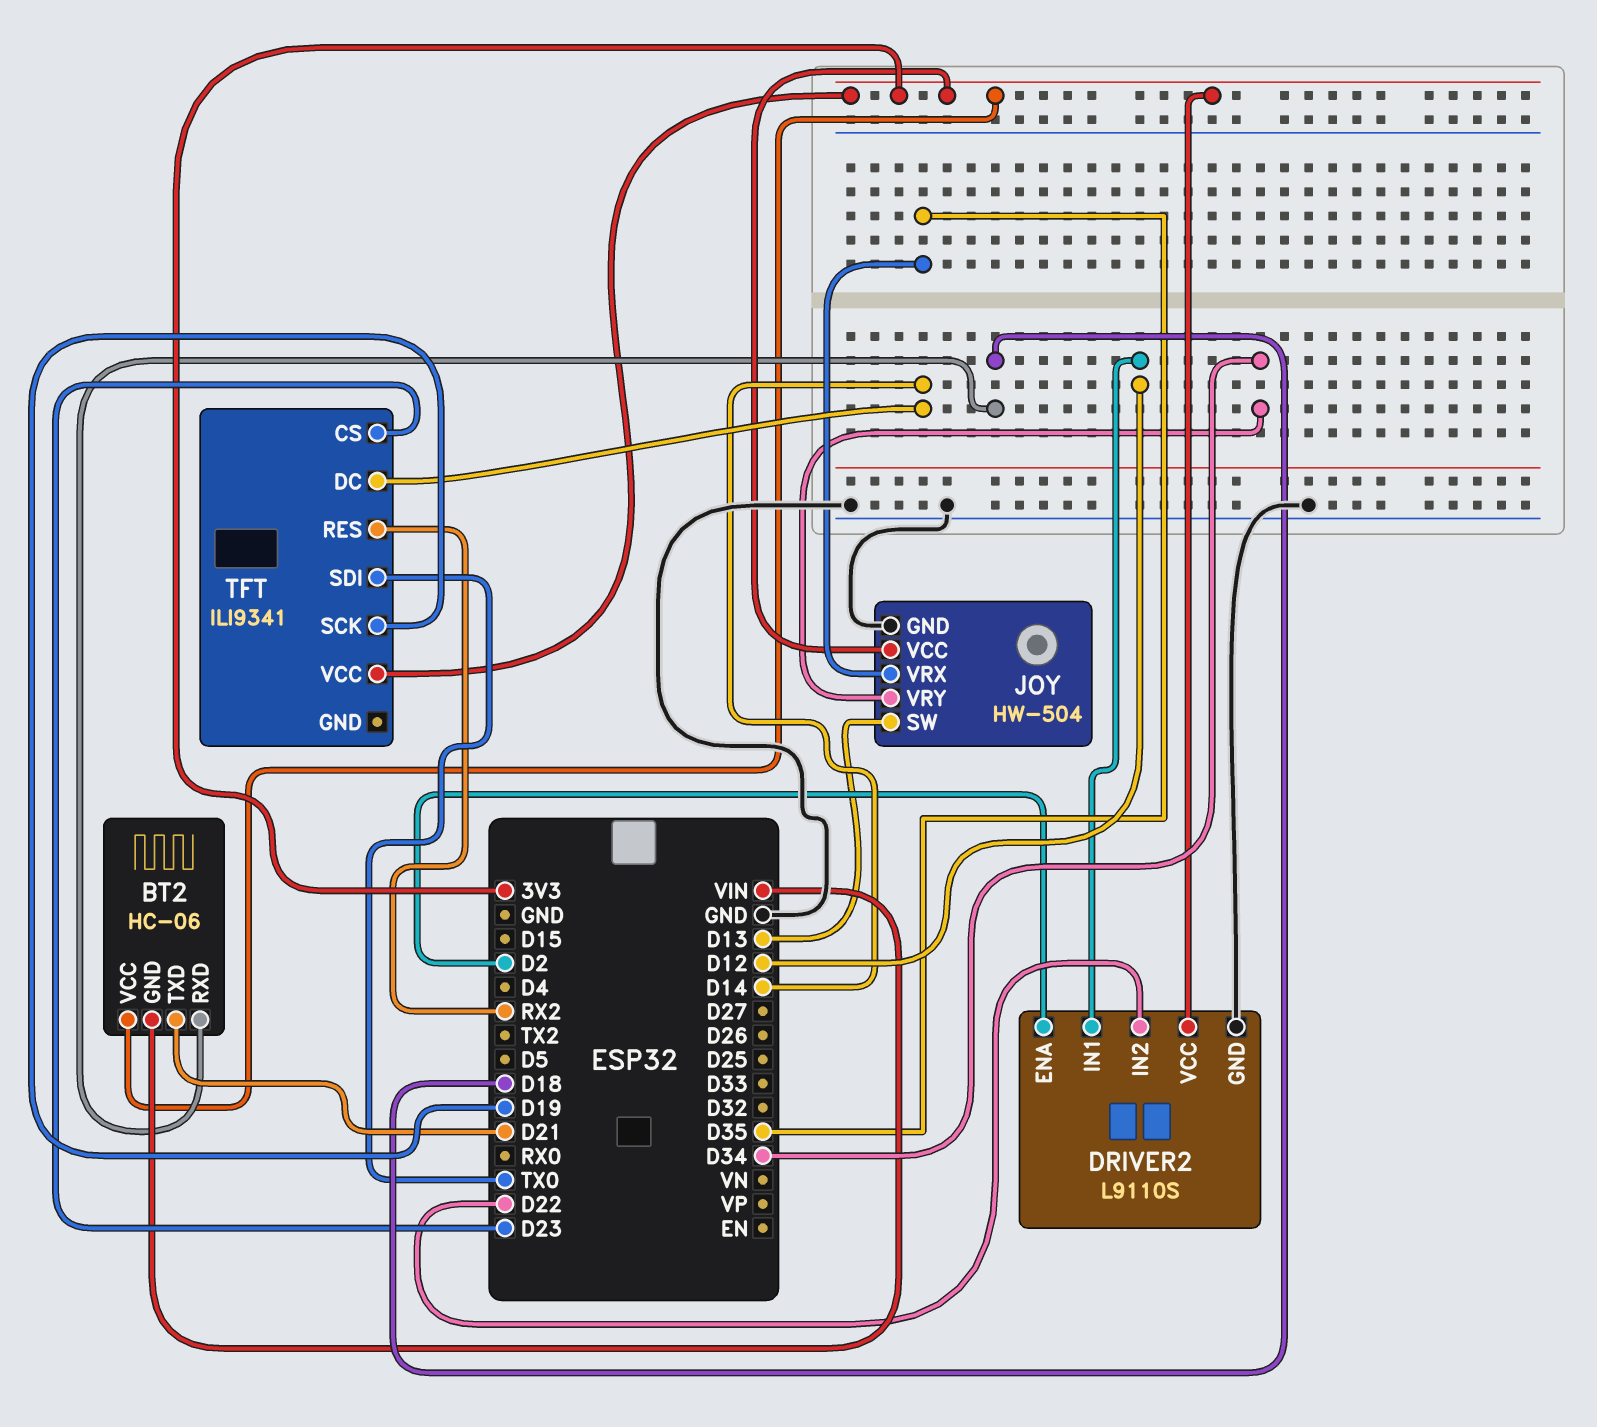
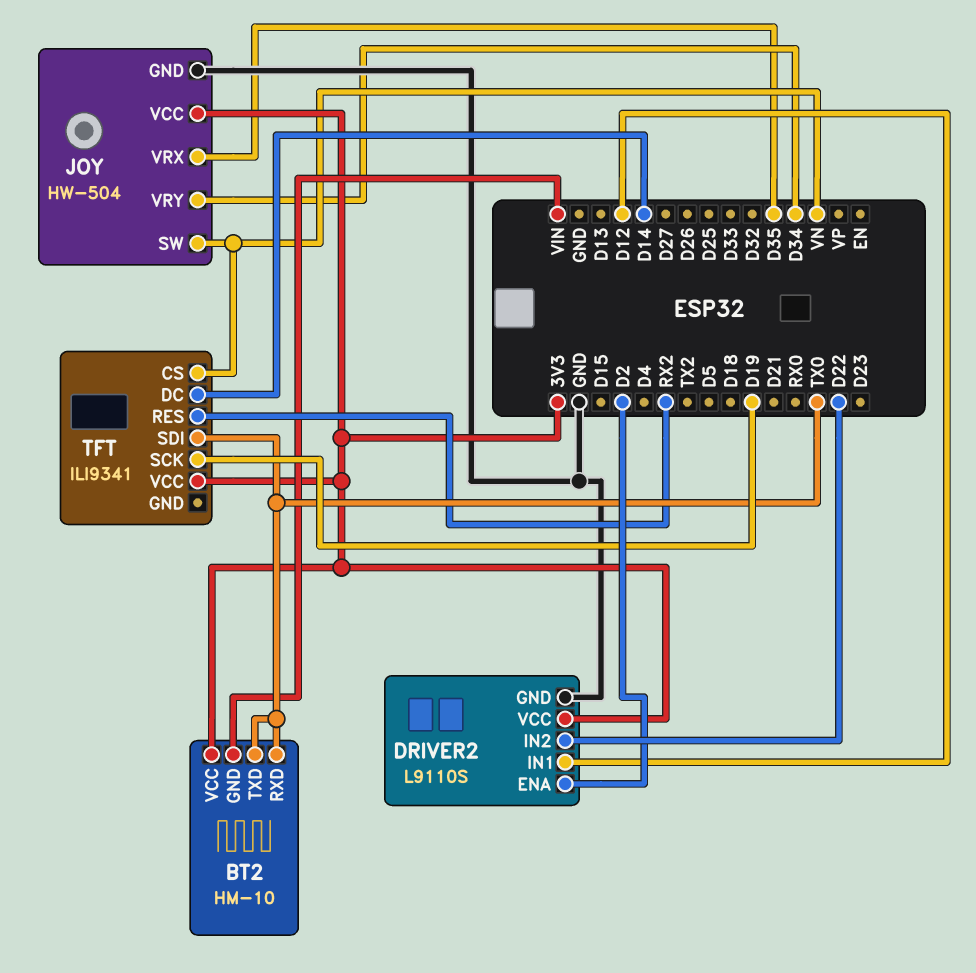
BT2: HC-06 -> HM-10
BT2 pin RXD: D18 -> TX0
BT2 pin TXD: D21 -> TX0
JOY pin SW: D13 -> VN
TFT pin CS: D23 -> VN

